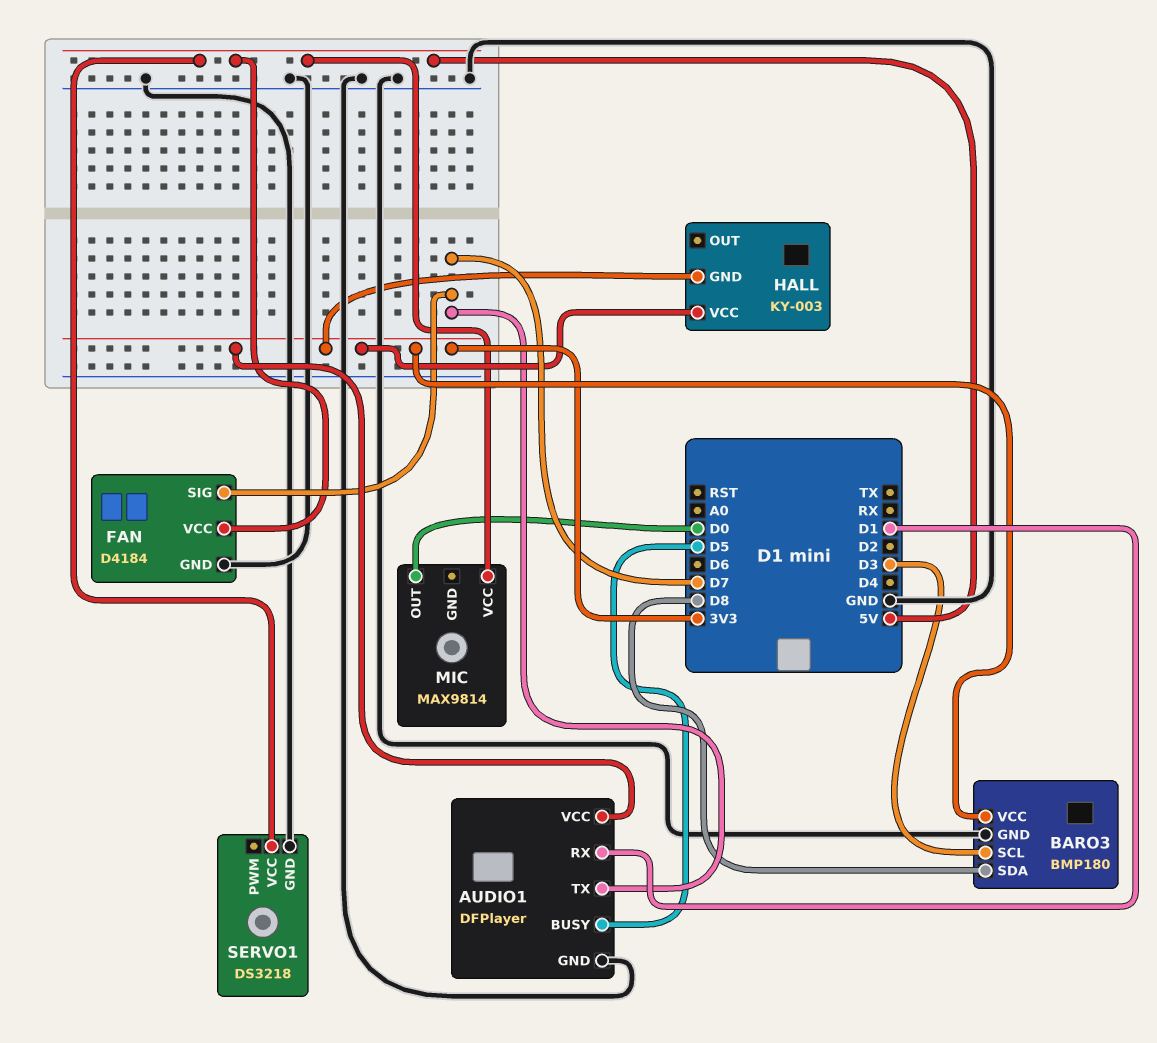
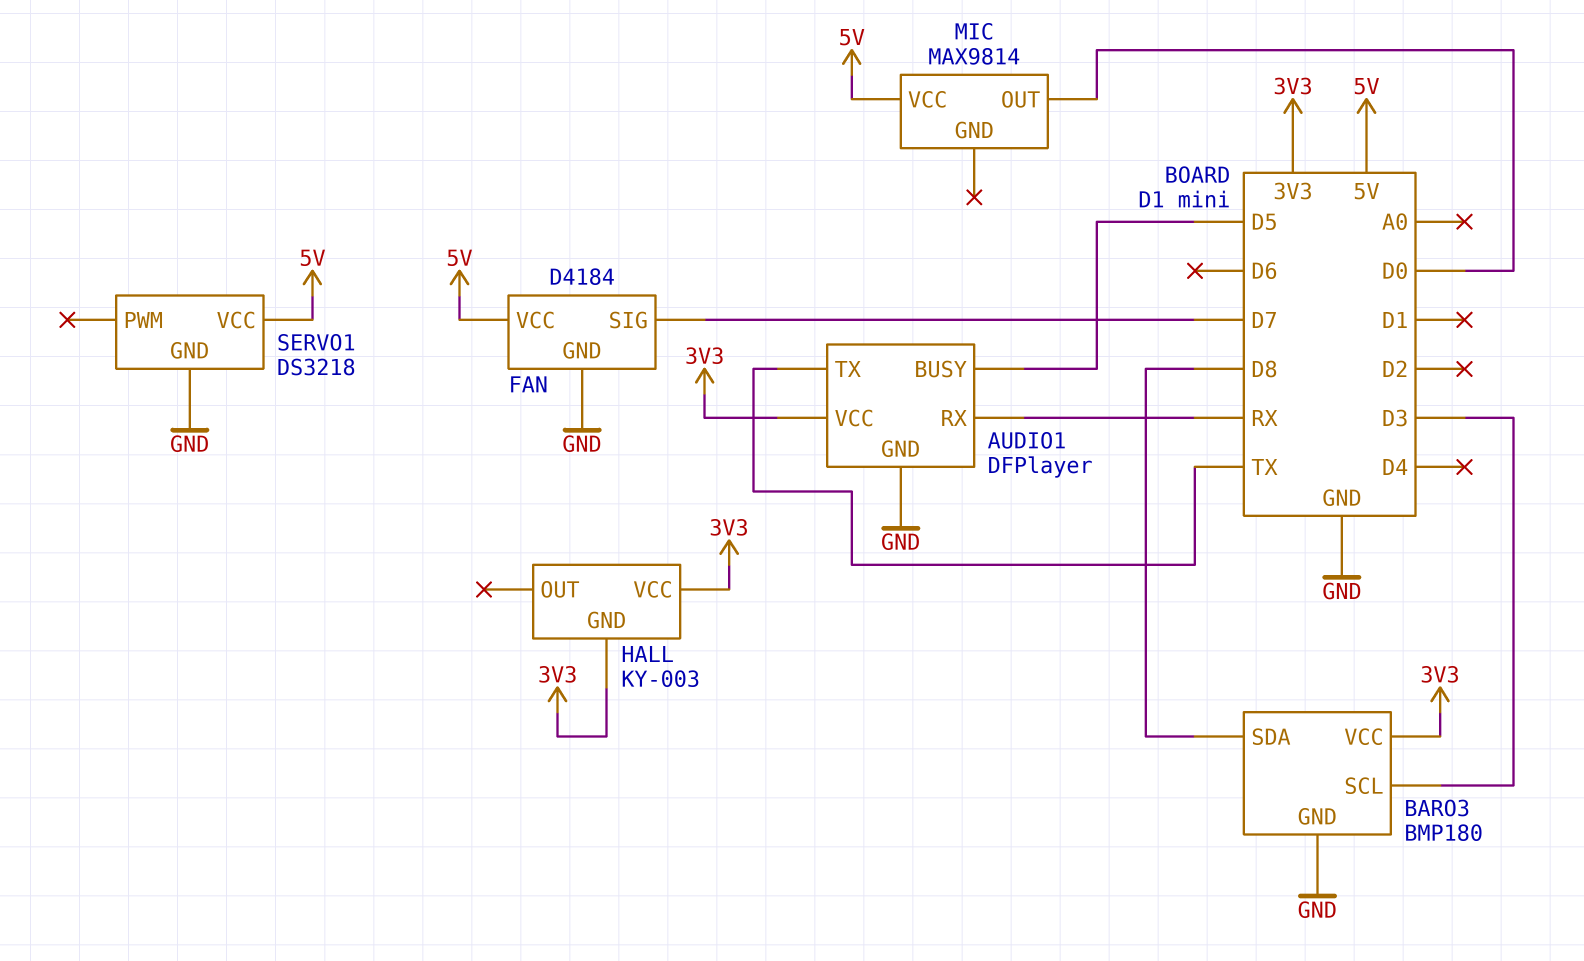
AUDIO1 pin RX: D1 -> RX
AUDIO1 pin TX: D7 -> TX

